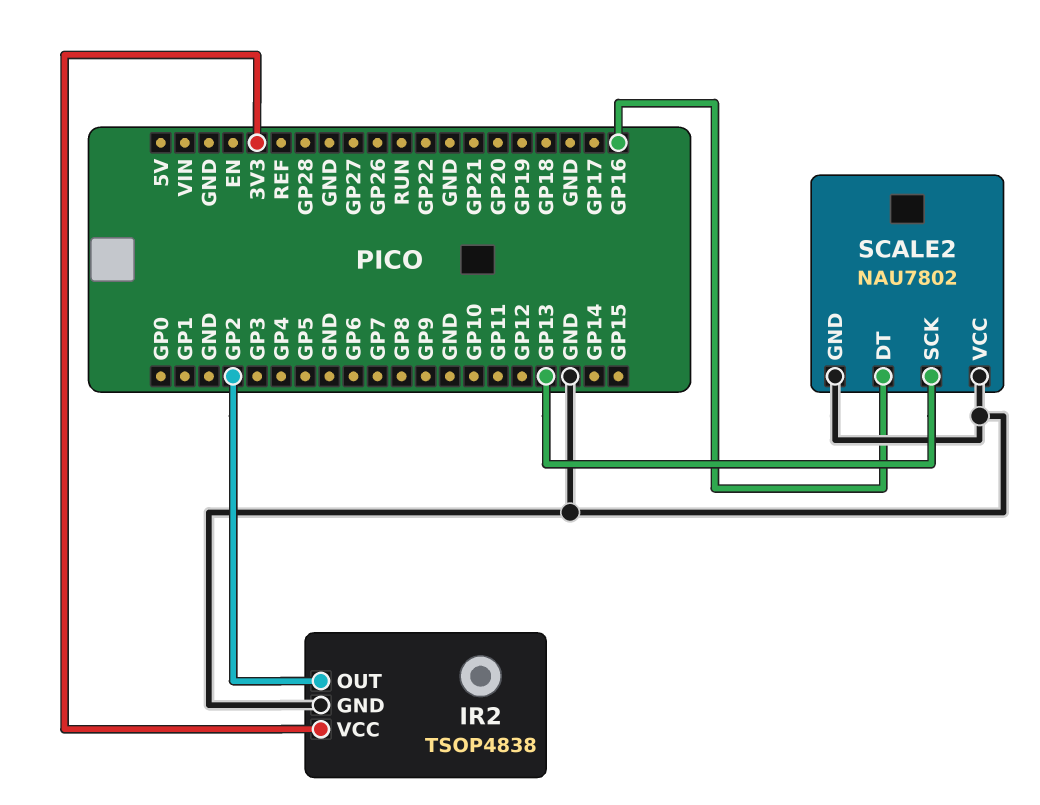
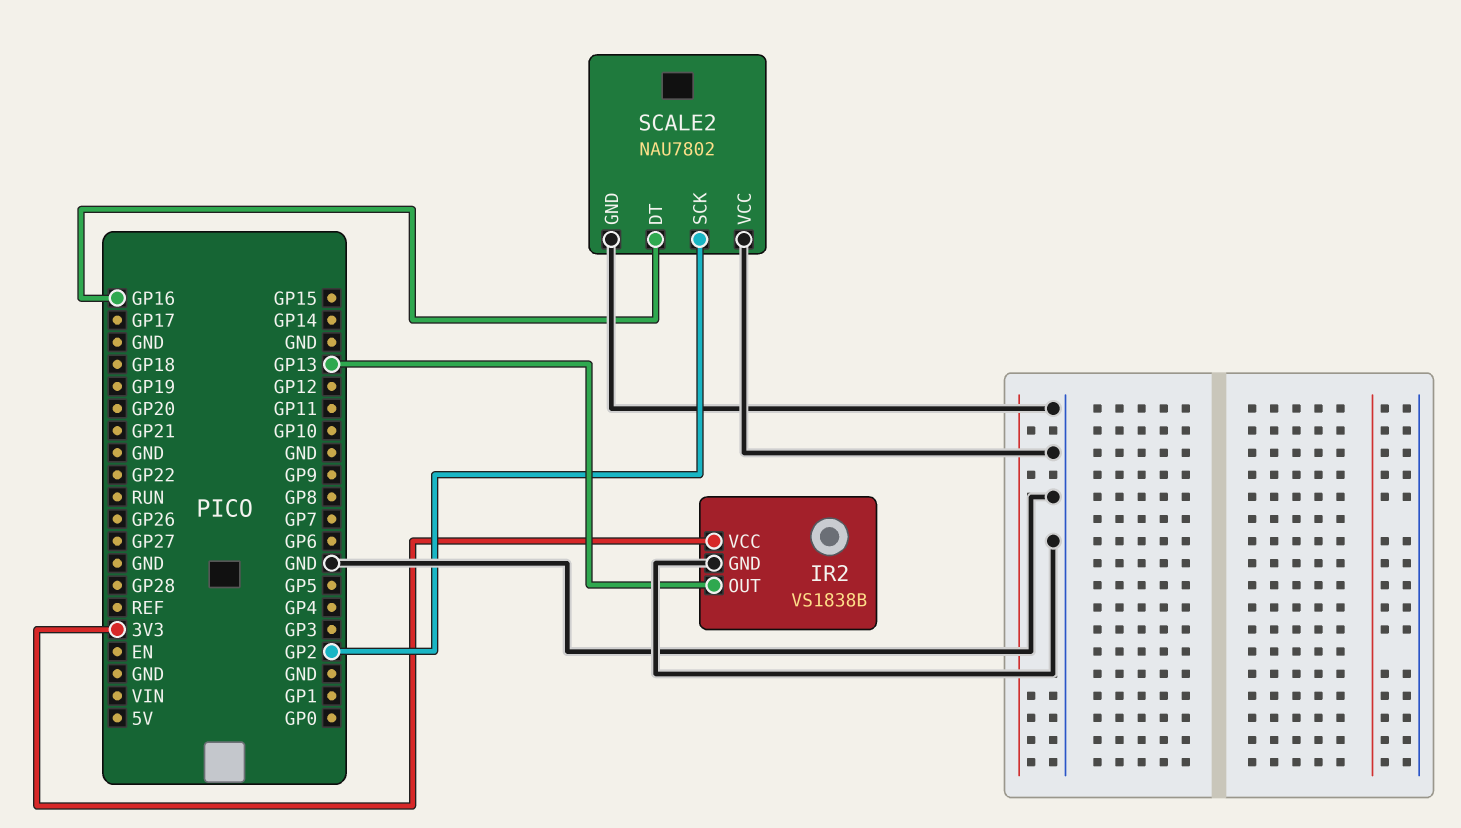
IR2: TSOP4838 -> VS1838B
IR2 pin OUT: GP2 -> GP13
SCALE2 pin SCK: GP13 -> GP2

